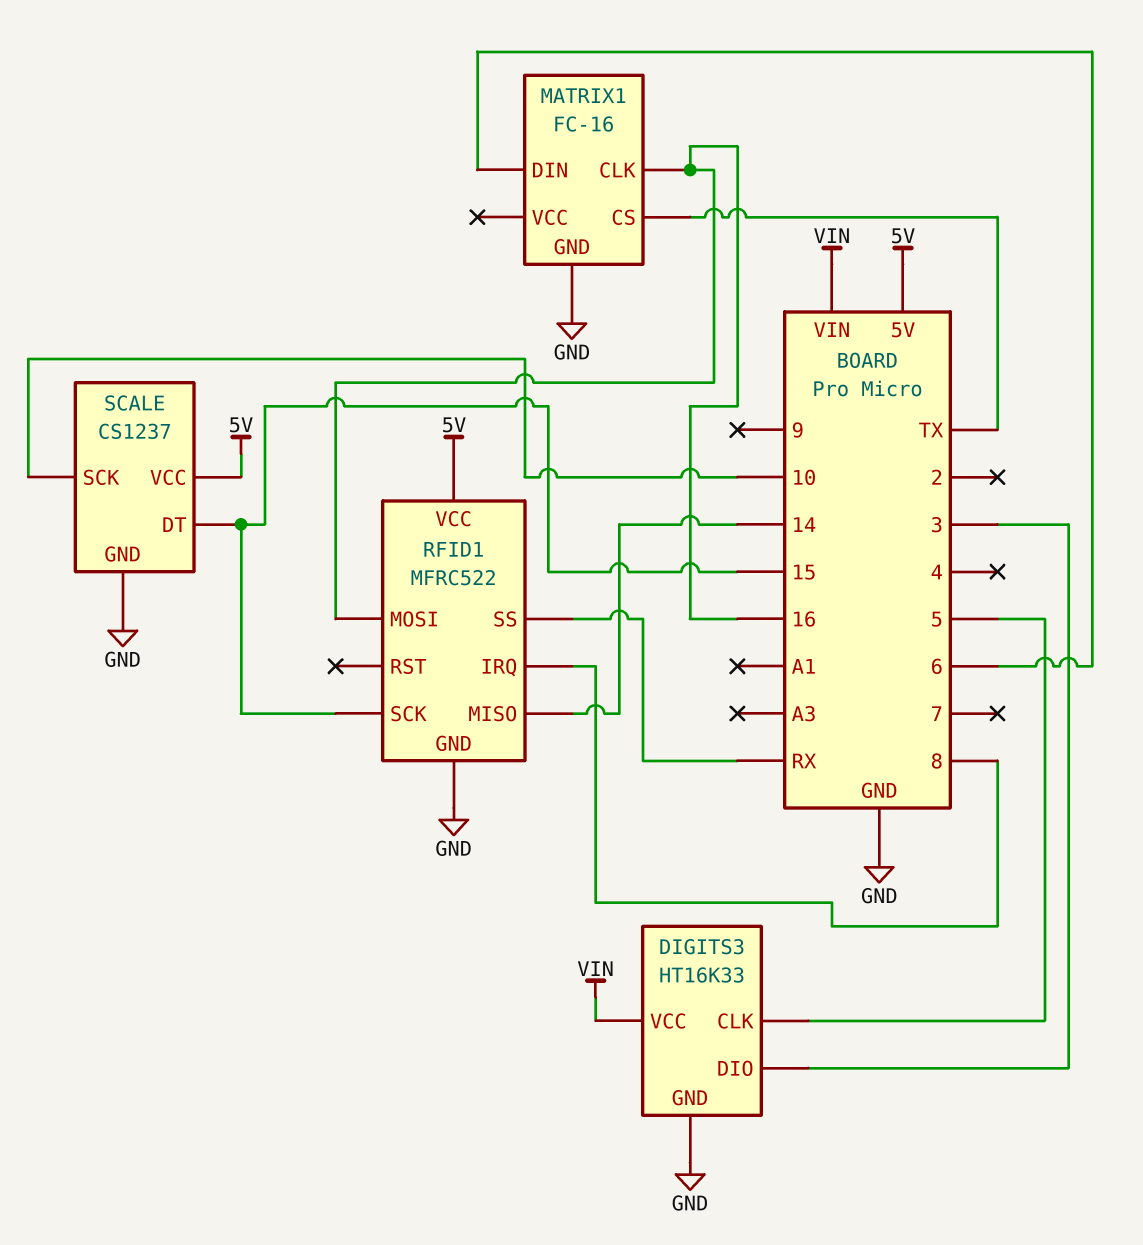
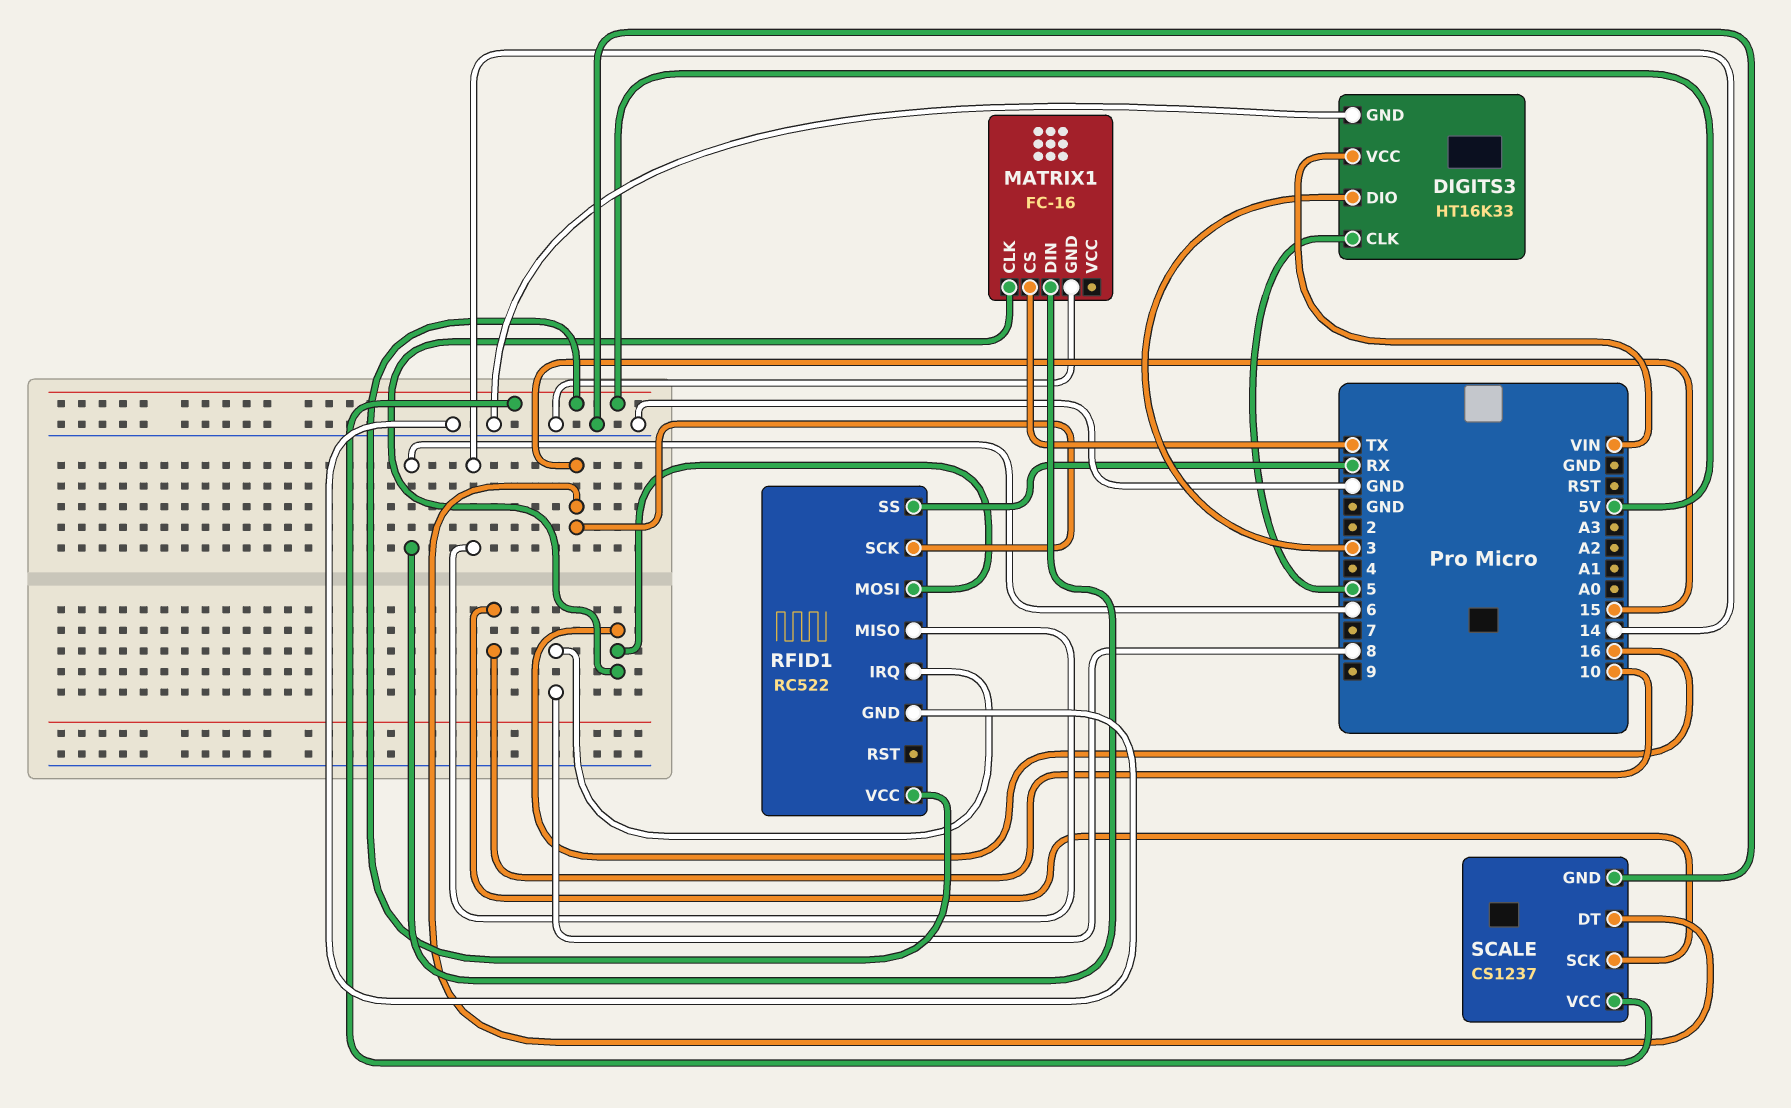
RFID1: MFRC522 -> RC522

